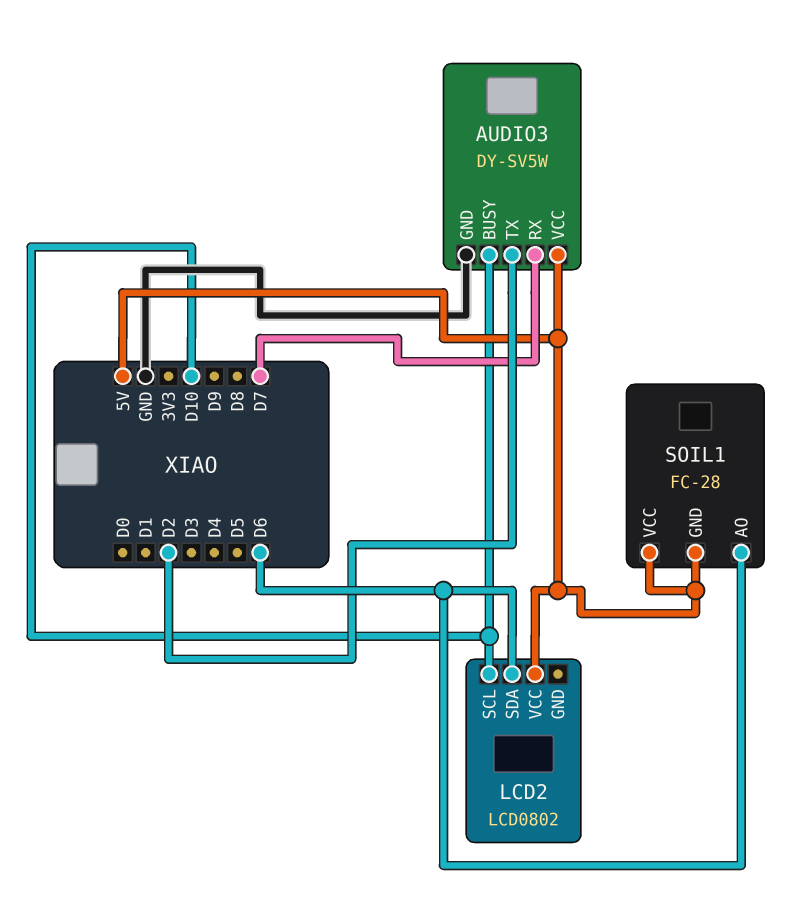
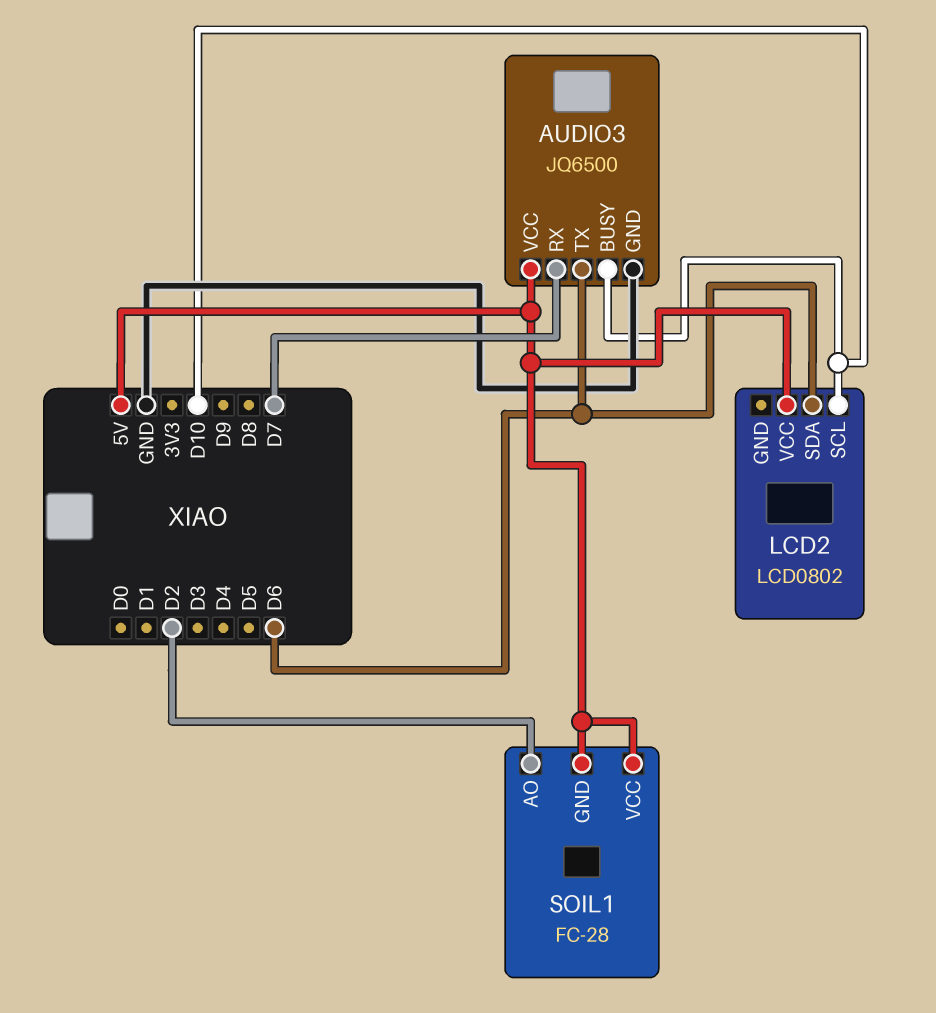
AUDIO3: DY-SV5W -> JQ6500
AUDIO3 pin TX: D2 -> D6
SOIL1 pin AO: D6 -> D2

